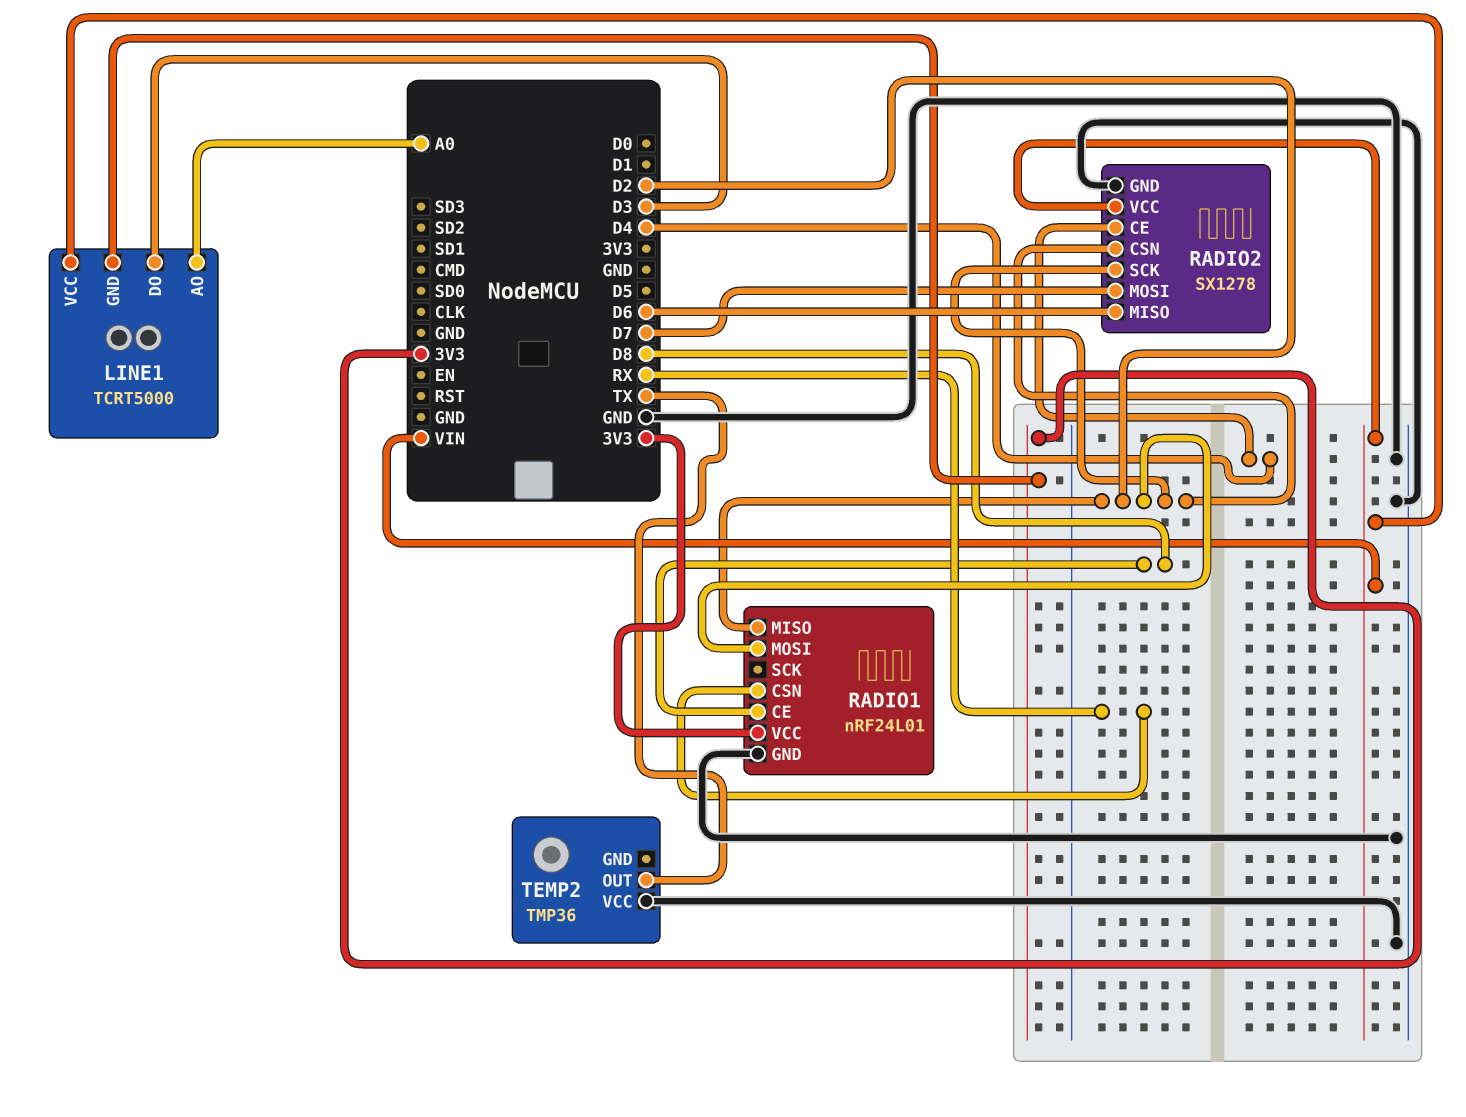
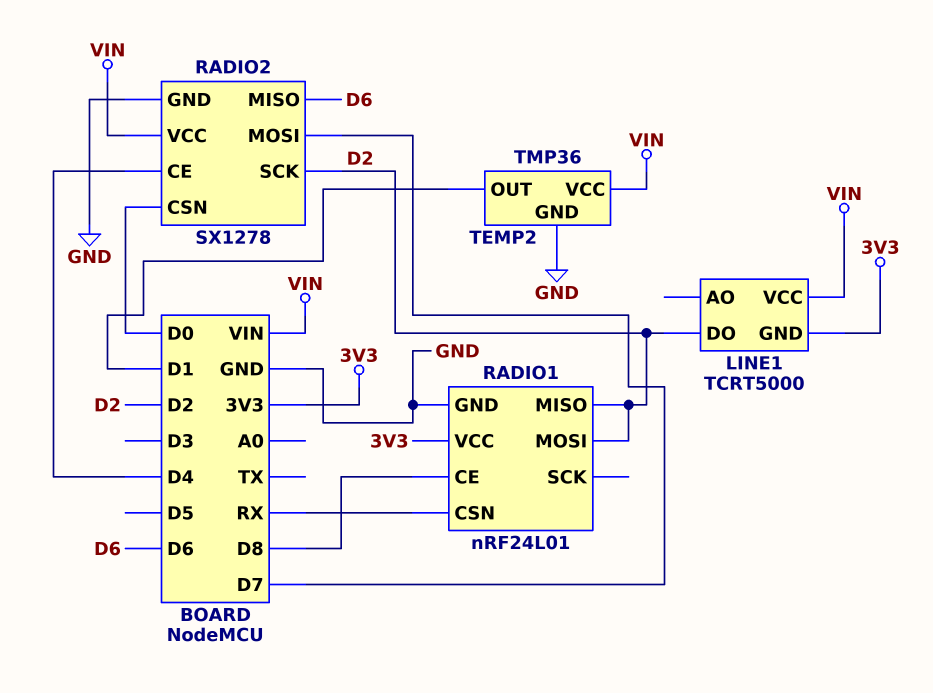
LINE1 pin AO: A0 -> none
LINE1 pin DO: D3 -> D2
RADIO2 pin CSN: D2 -> D0
TEMP2 pin GND: none -> GND
TEMP2 pin OUT: TX -> D1
TEMP2 pin VCC: GND -> VIN

